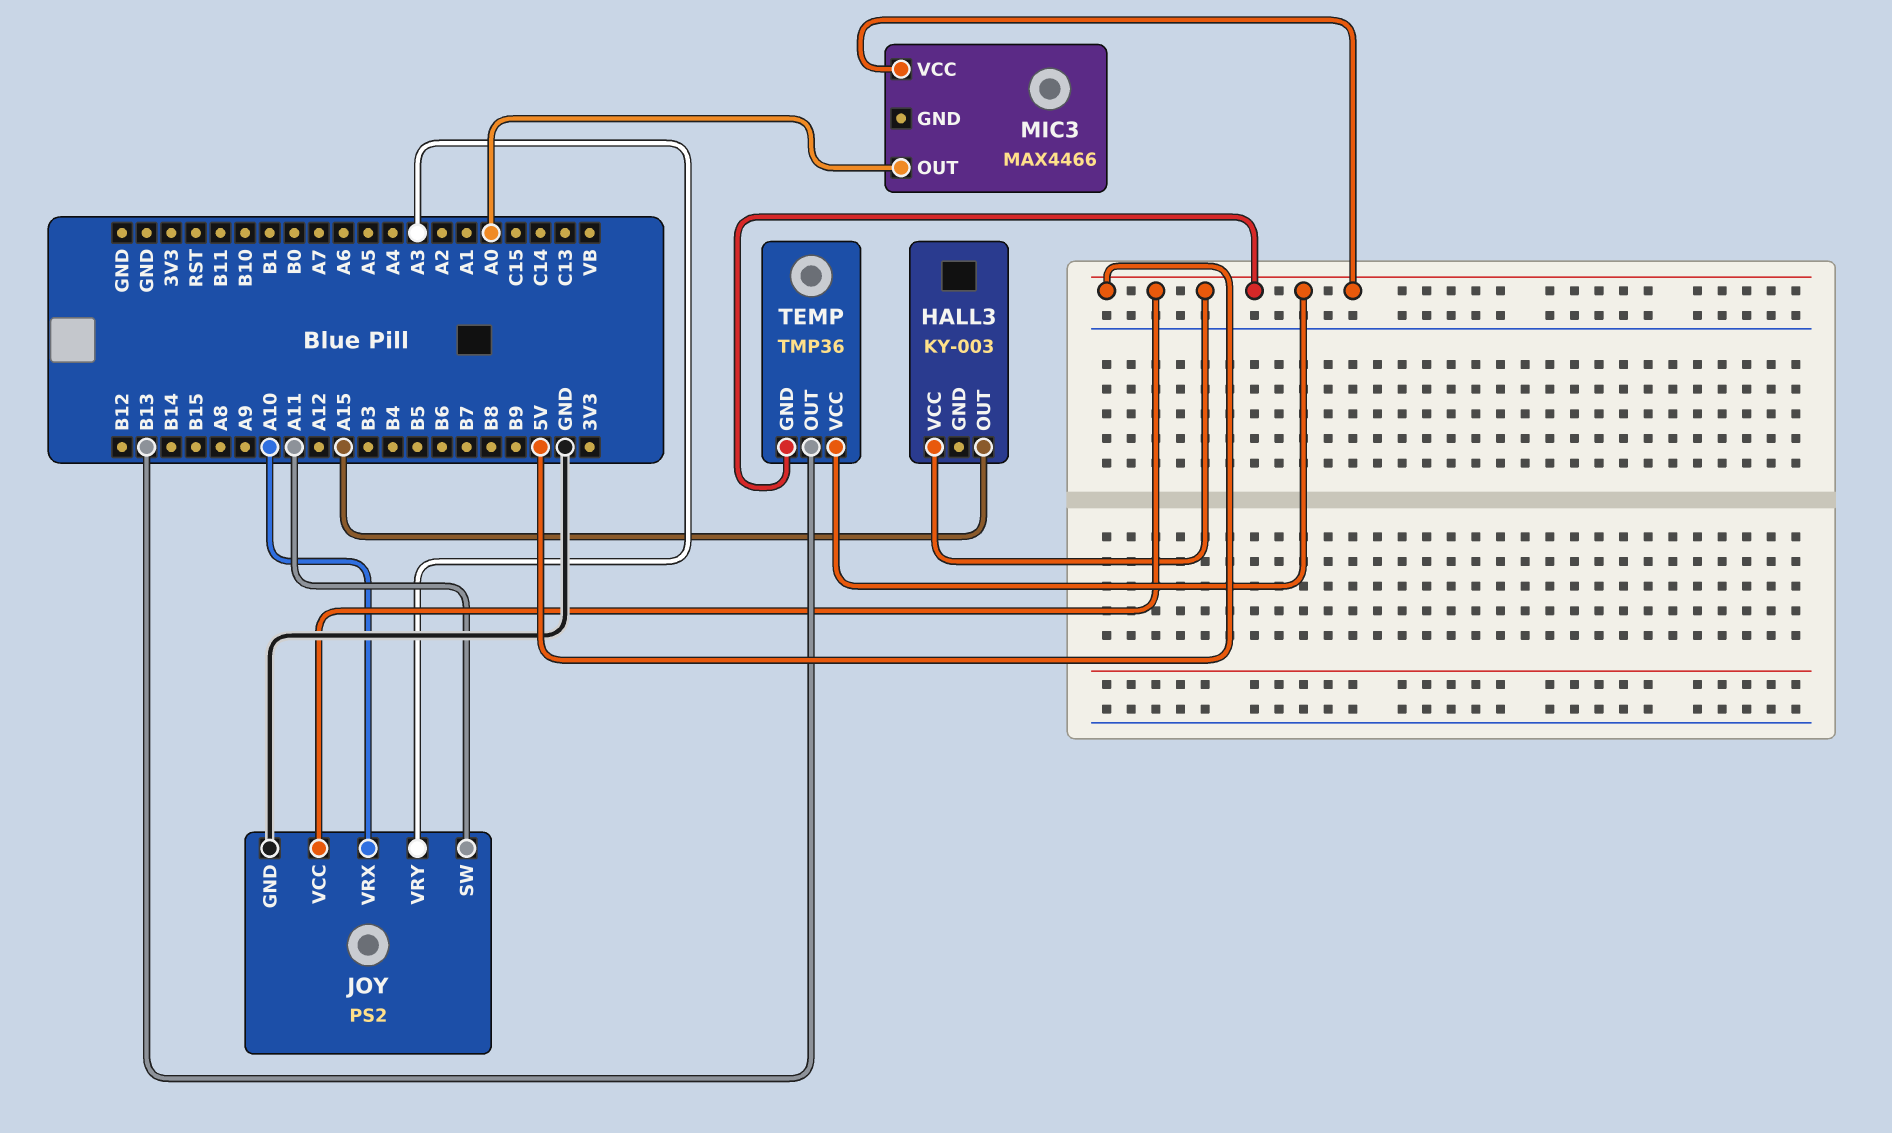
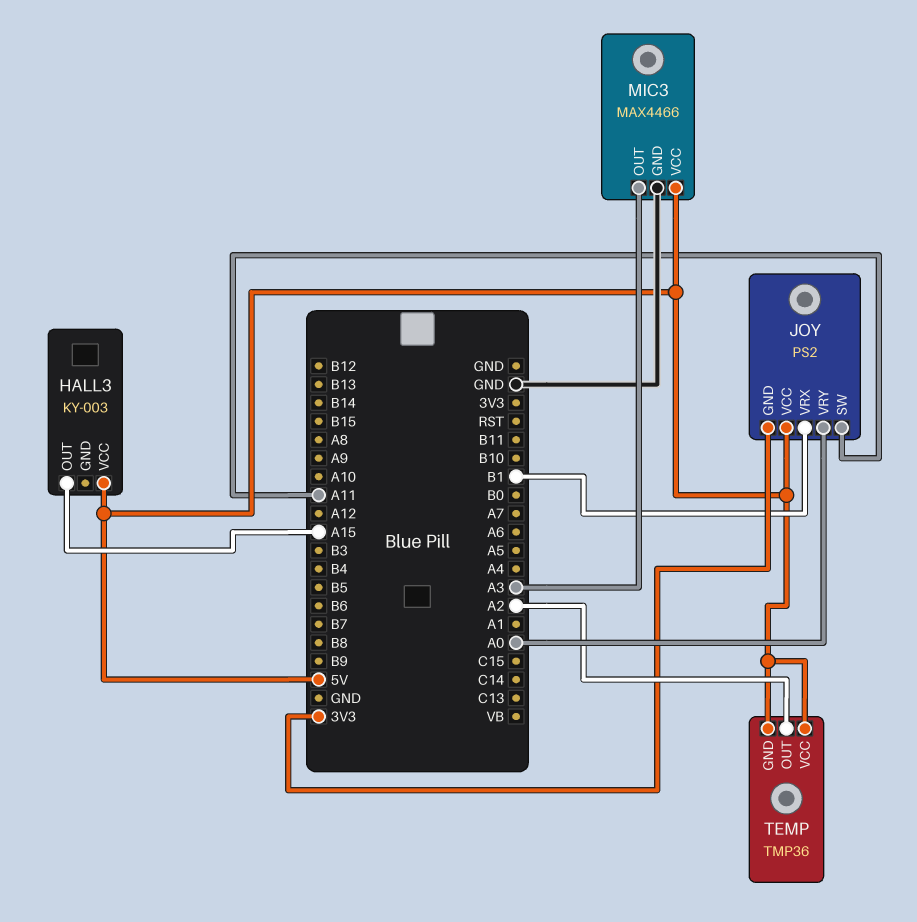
JOY pin GND: GND -> 3V3
JOY pin VRX: A10 -> B1
JOY pin VRY: A3 -> A0
MIC3 pin GND: none -> GND
MIC3 pin OUT: A0 -> A3
TEMP pin OUT: B13 -> A2

